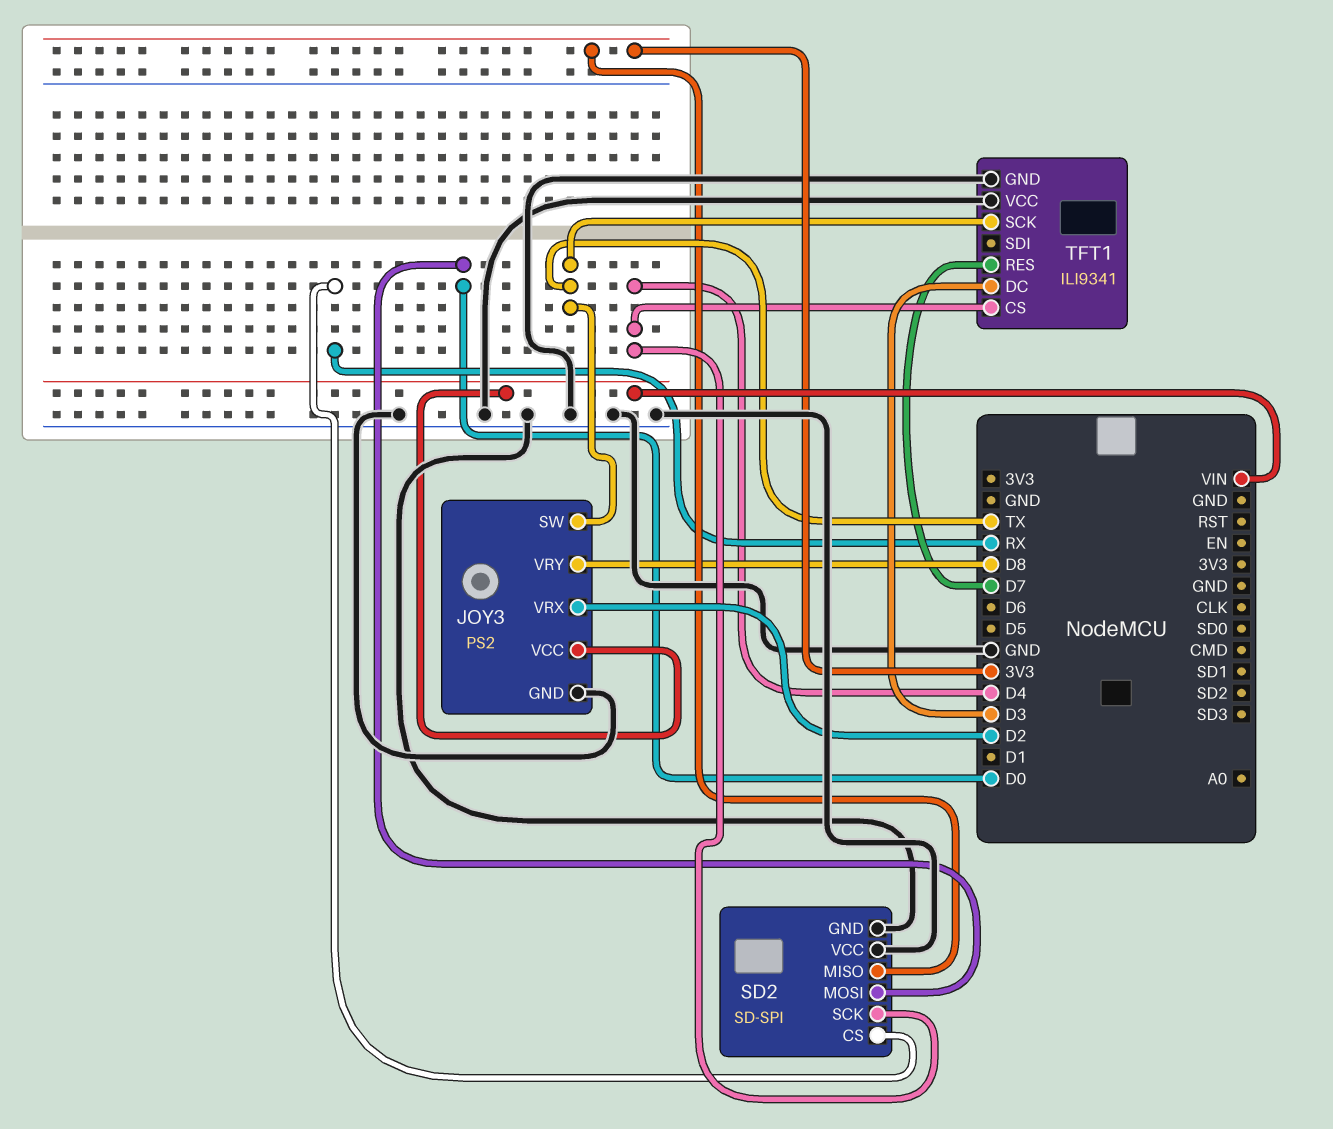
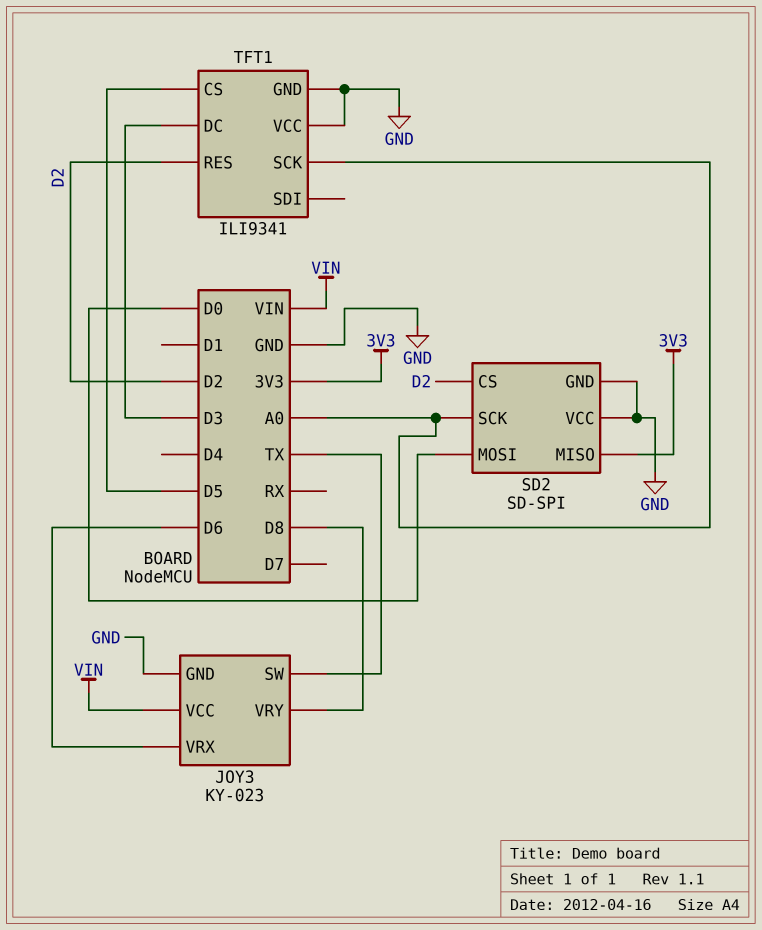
JOY3: PS2 -> KY-023
JOY3 pin VRX: D2 -> D6
SD2 pin CS: RX -> D2
SD2 pin SCK: D4 -> A0
TFT1 pin CS: D4 -> D5
TFT1 pin RES: D7 -> D2
TFT1 pin SCK: TX -> A0

